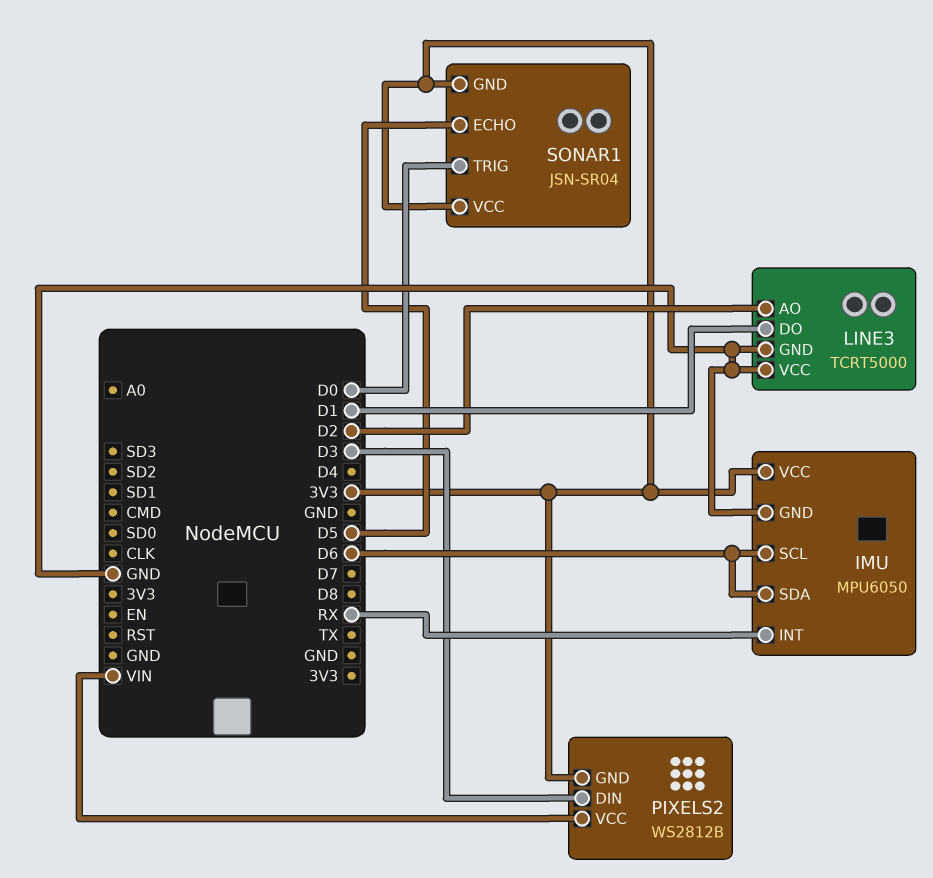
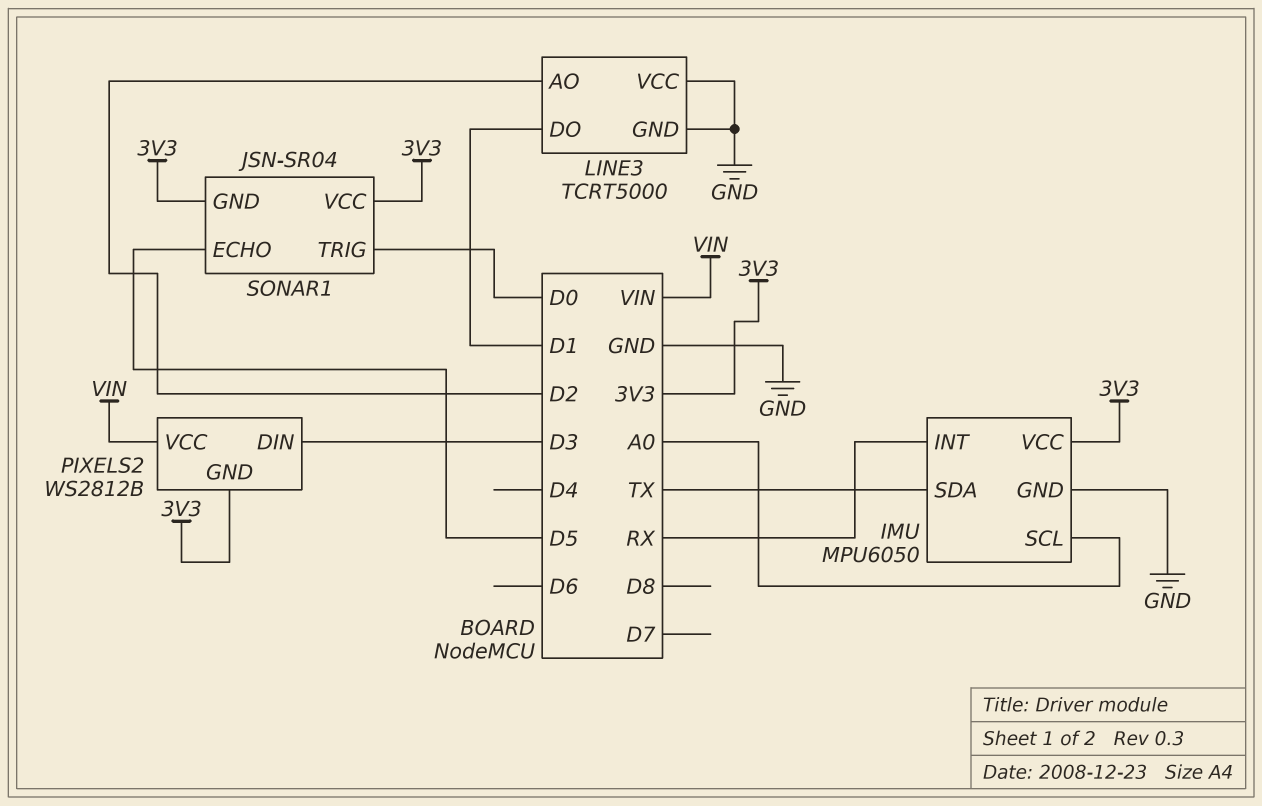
IMU pin SCL: D6 -> A0
IMU pin SDA: D6 -> TX

